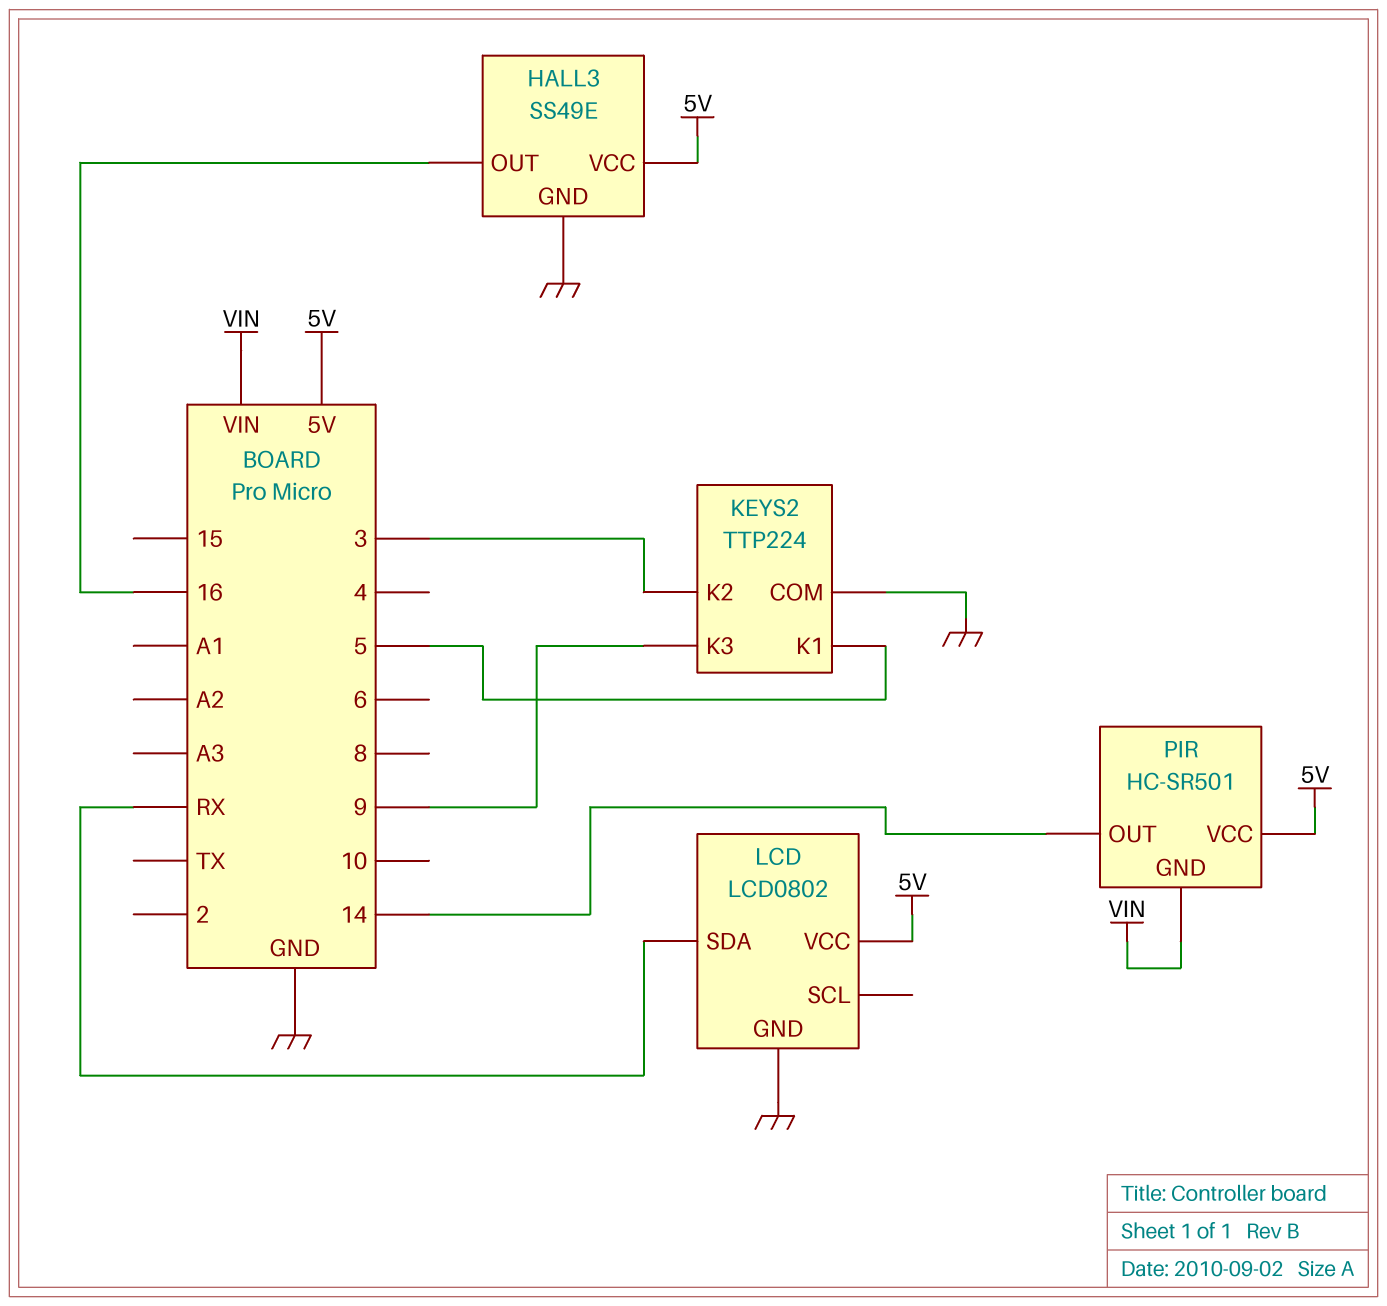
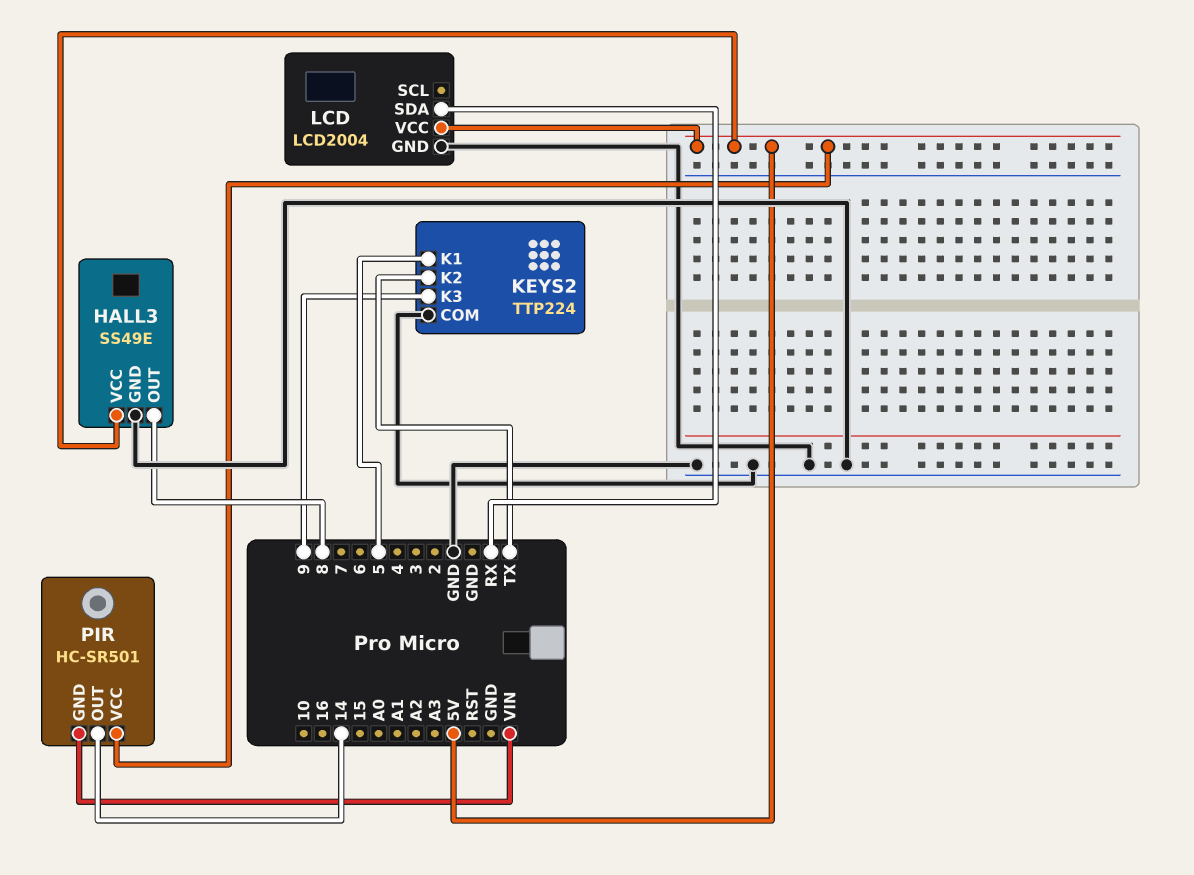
HALL3 pin OUT: 16 -> 8
KEYS2 pin K2: 3 -> TX
LCD: LCD0802 -> LCD2004

